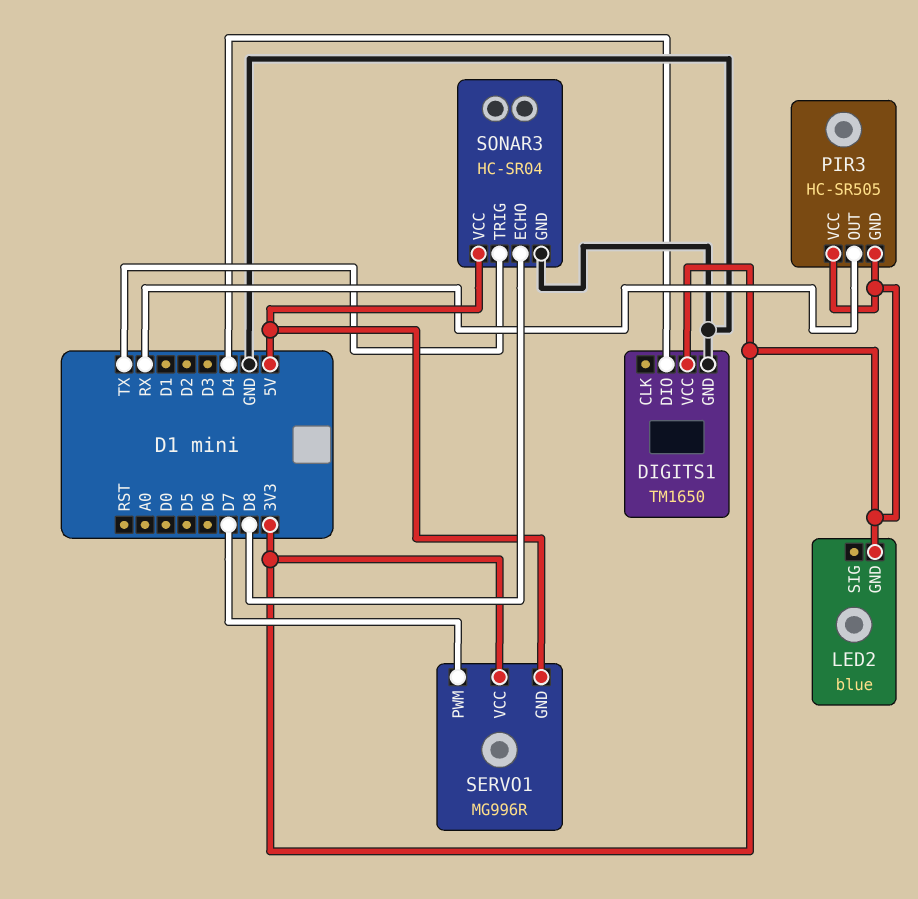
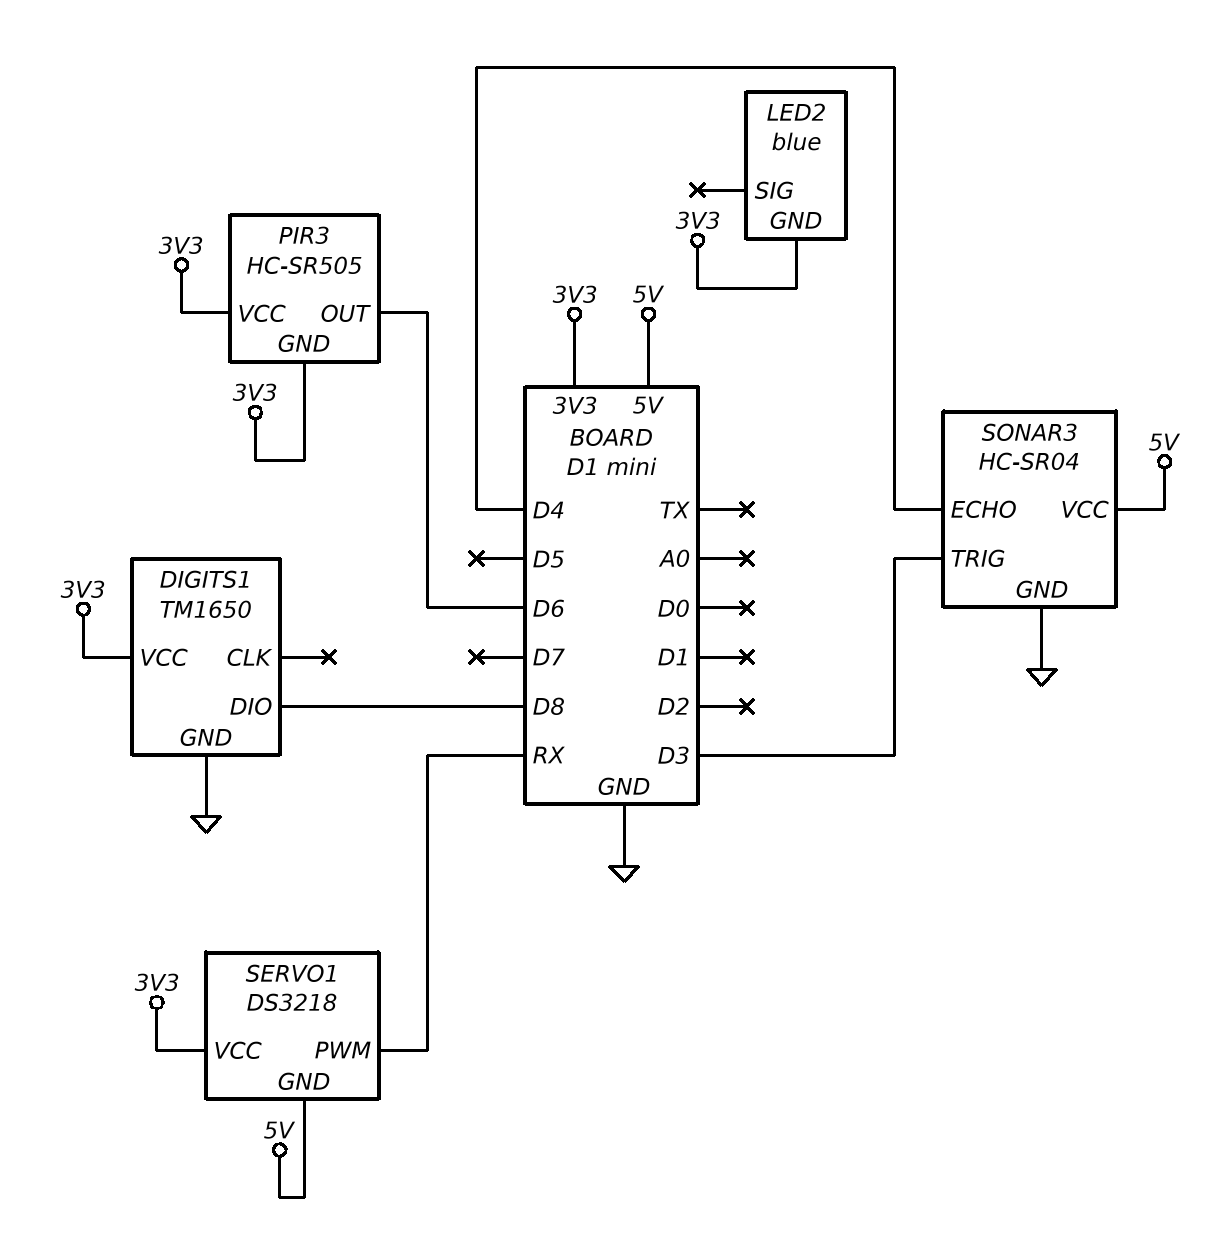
DIGITS1 pin DIO: D4 -> D8
PIR3 pin OUT: RX -> D6
SERVO1: MG996R -> DS3218
SERVO1 pin PWM: D7 -> RX
SONAR3 pin ECHO: D8 -> D4
SONAR3 pin TRIG: TX -> D3

